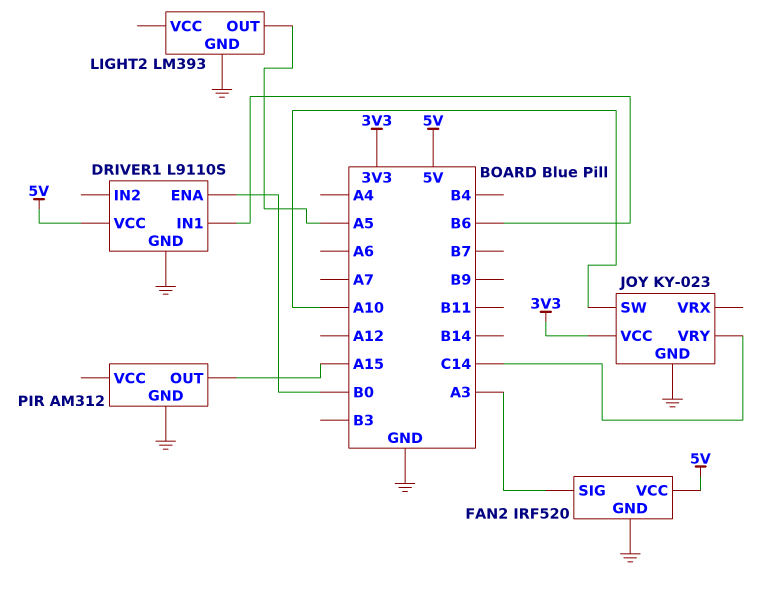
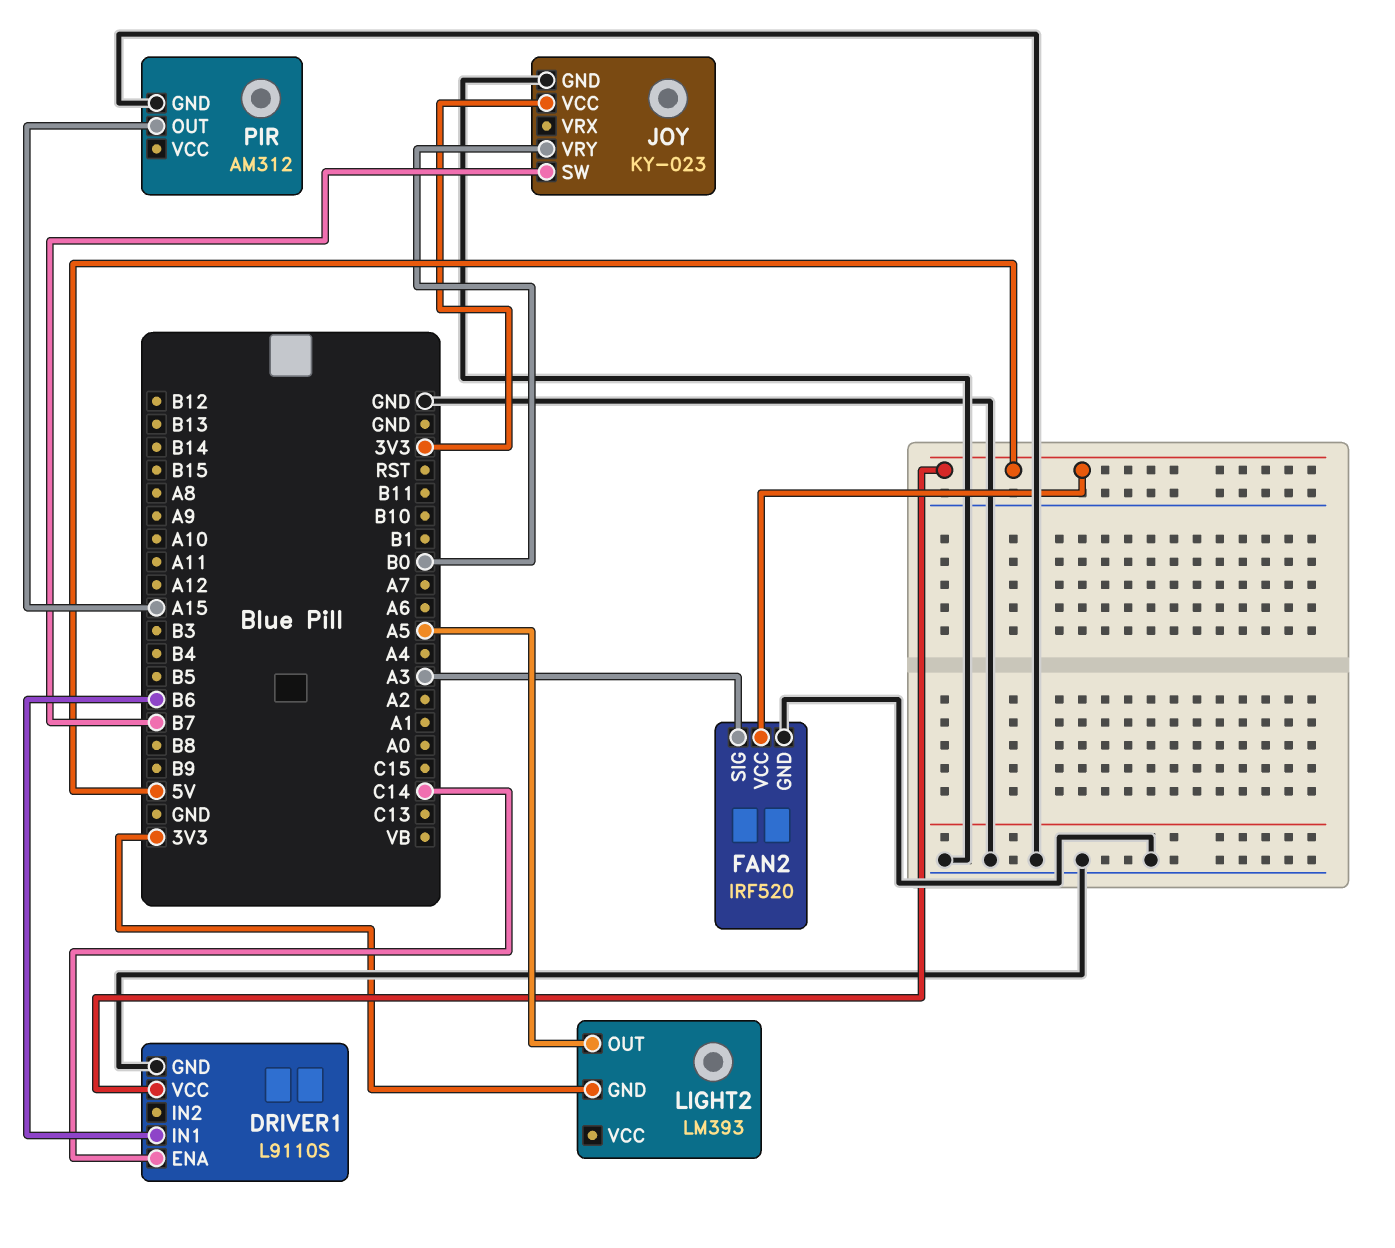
DRIVER1 pin ENA: B0 -> C14
JOY pin SW: A10 -> B7
JOY pin VRY: C14 -> B0
LIGHT2 pin GND: GND -> 3V3

